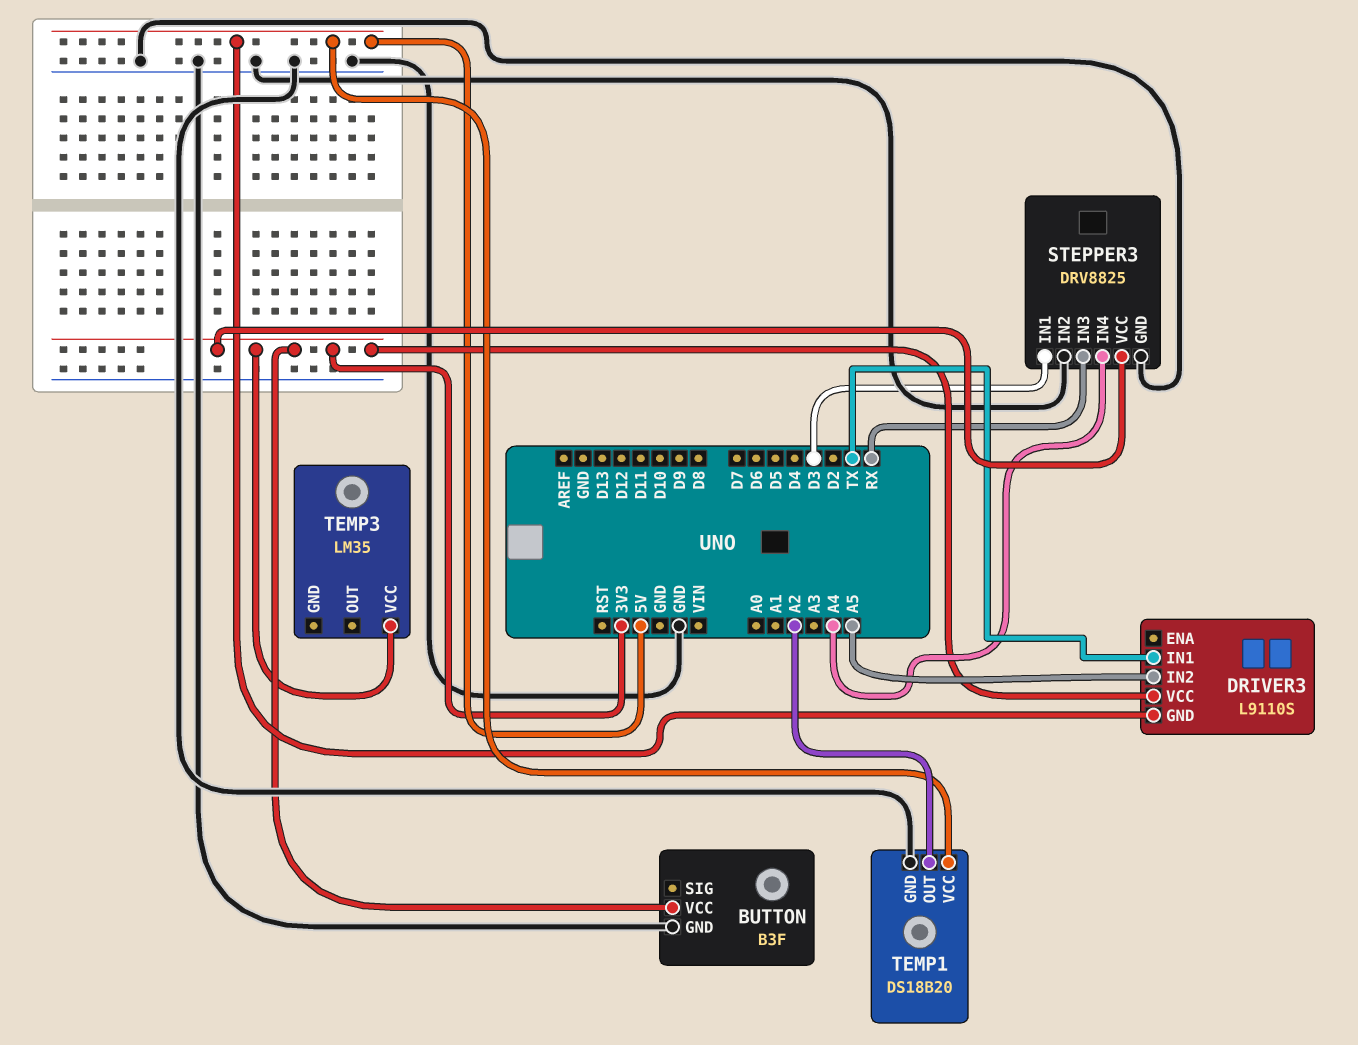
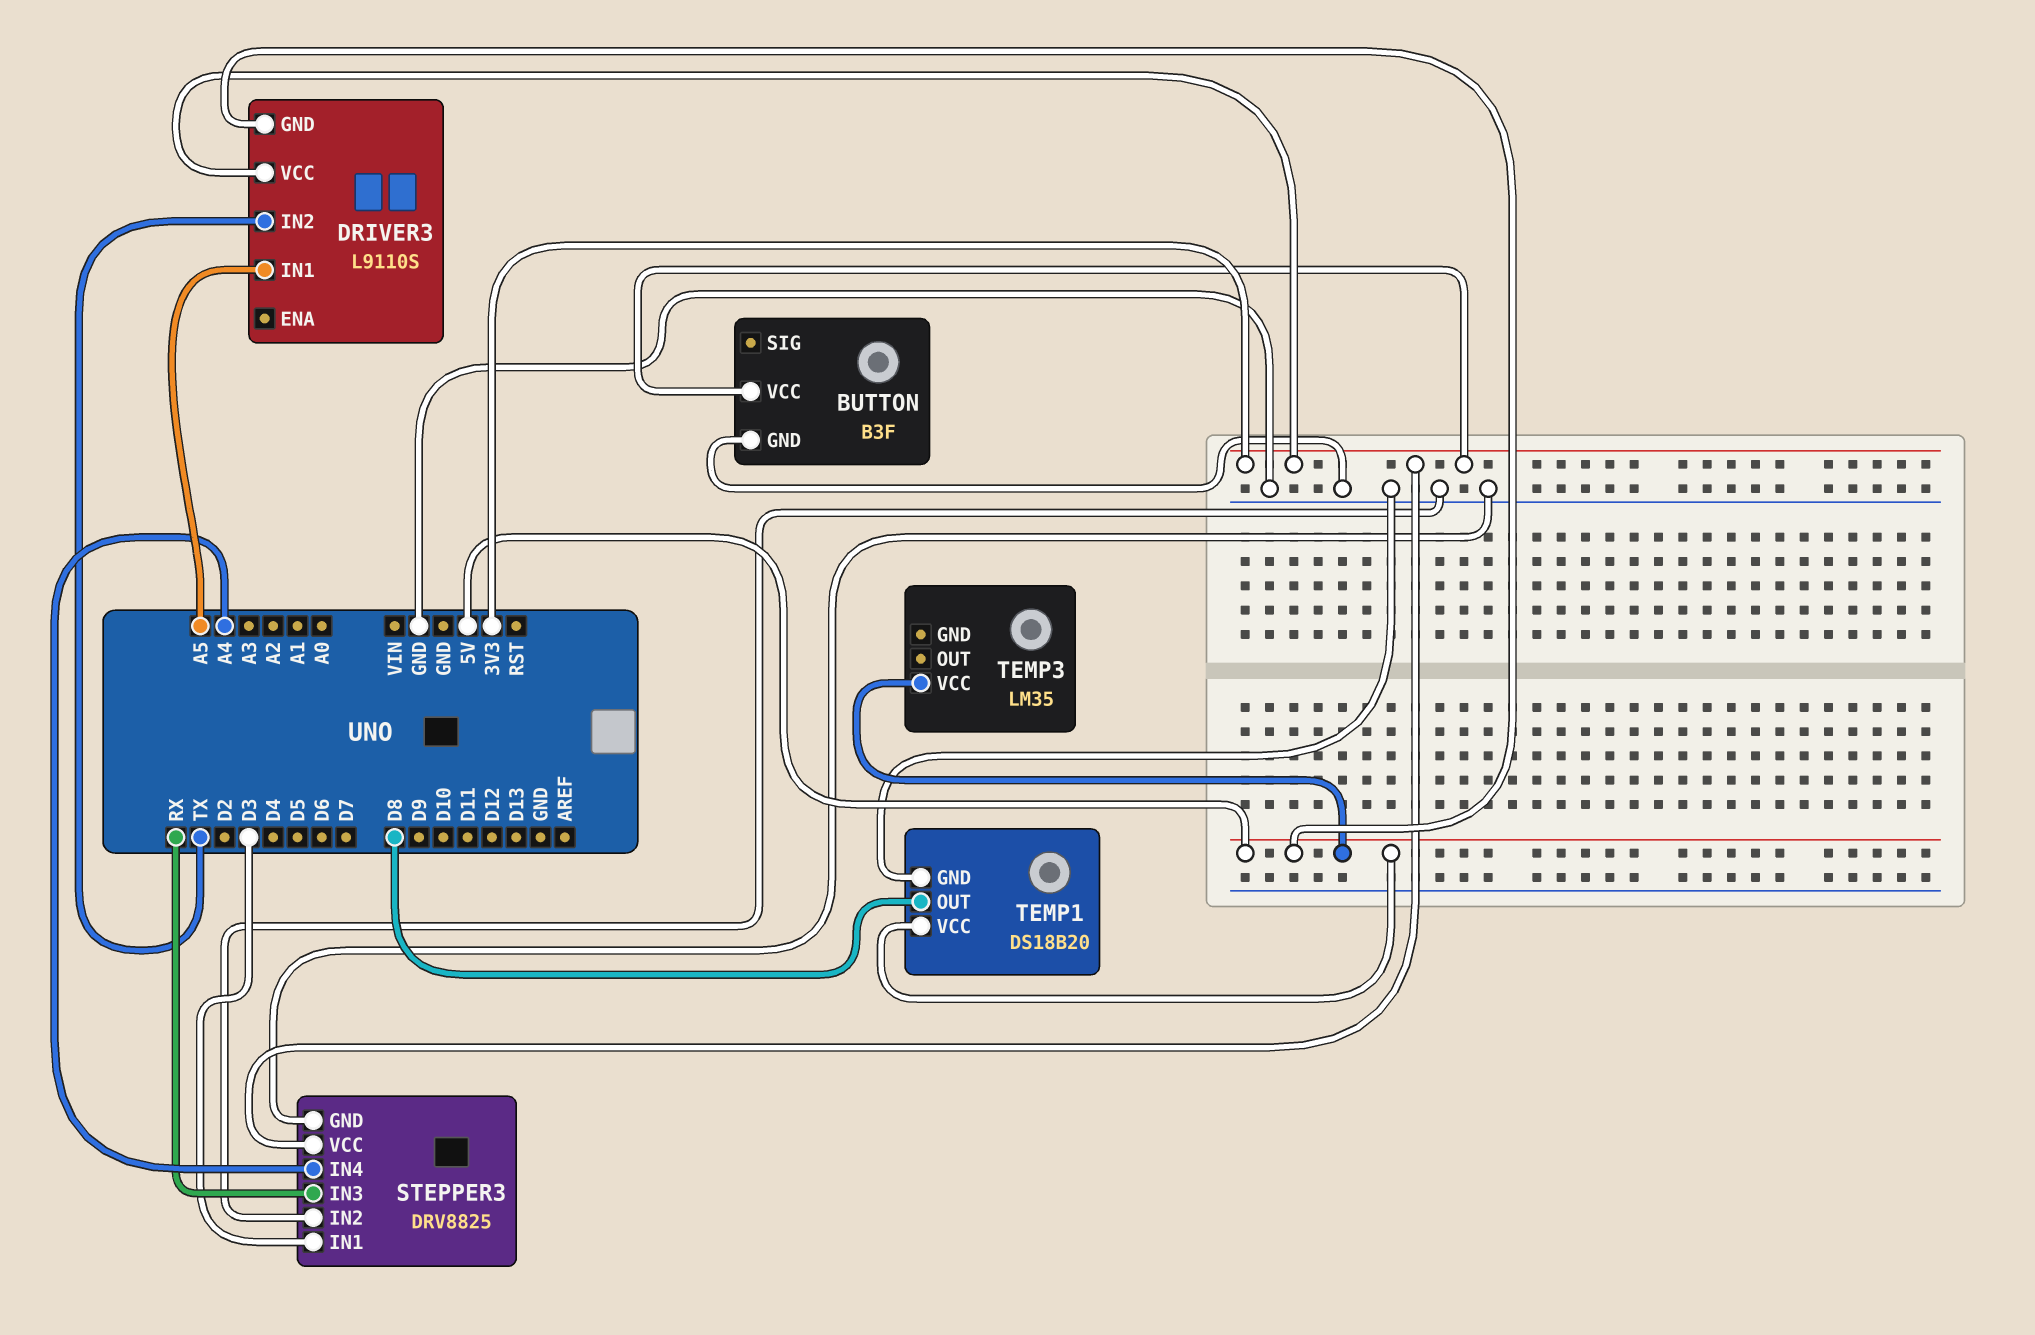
DRIVER3 pin IN1: TX -> A5
DRIVER3 pin IN2: A5 -> TX
TEMP1 pin OUT: A2 -> D8
TEMP3 pin VCC: 3V3 -> 5V

